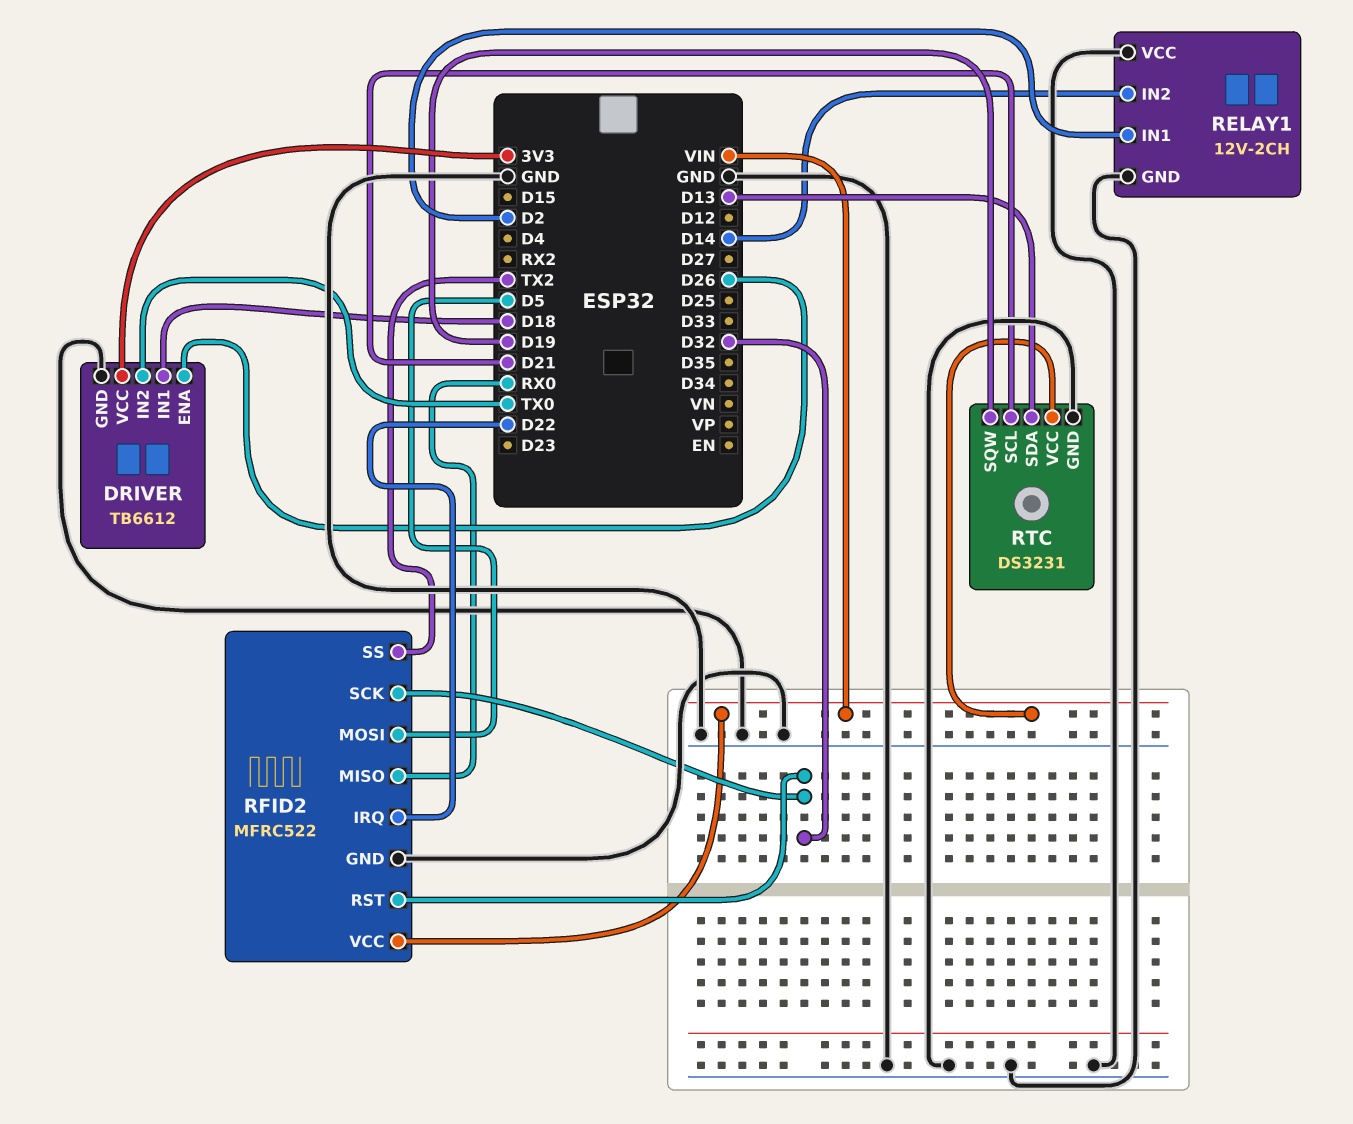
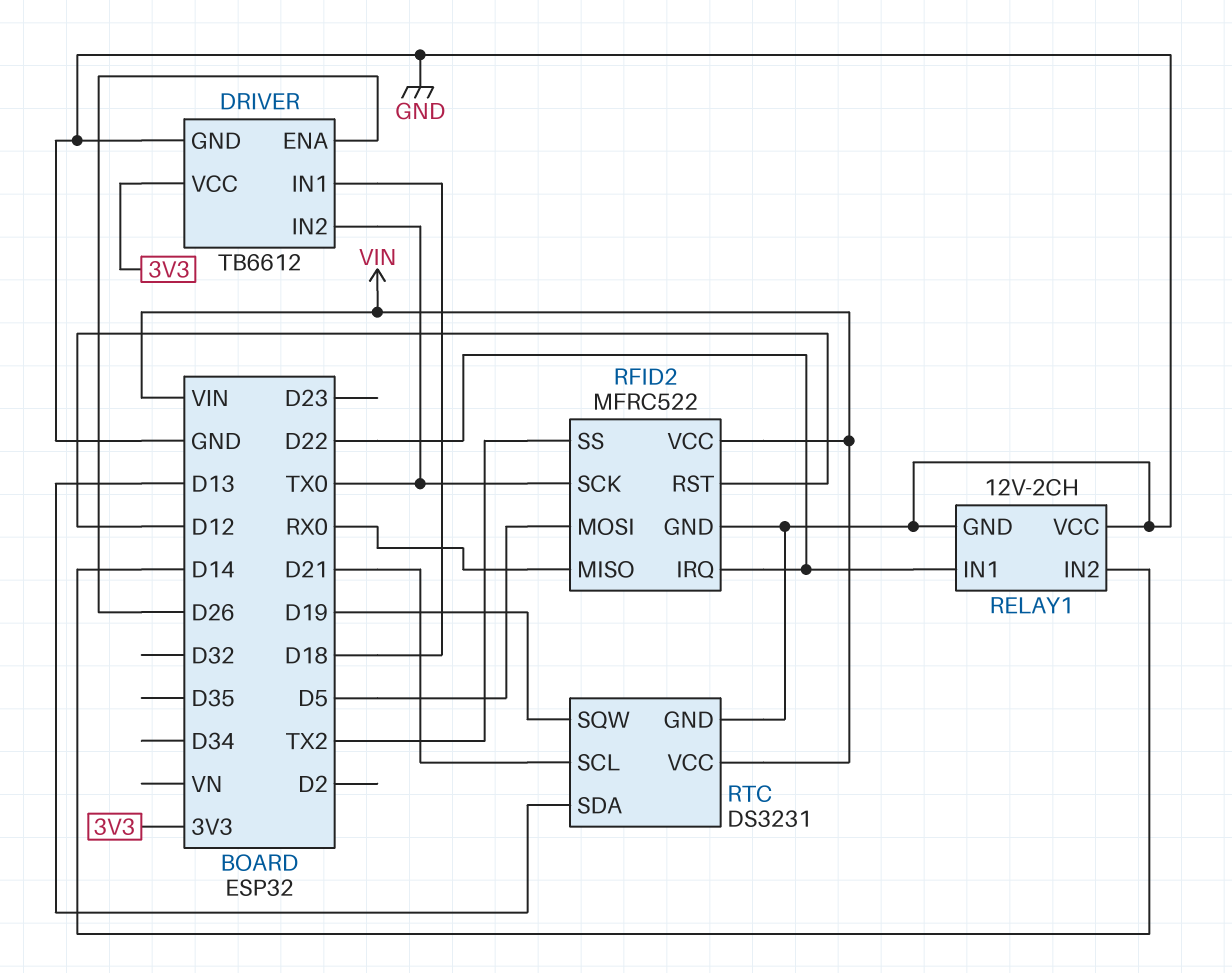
RELAY1 pin IN1: D2 -> D22
RFID2 pin RST: D32 -> D12
RFID2 pin SCK: D32 -> TX0

